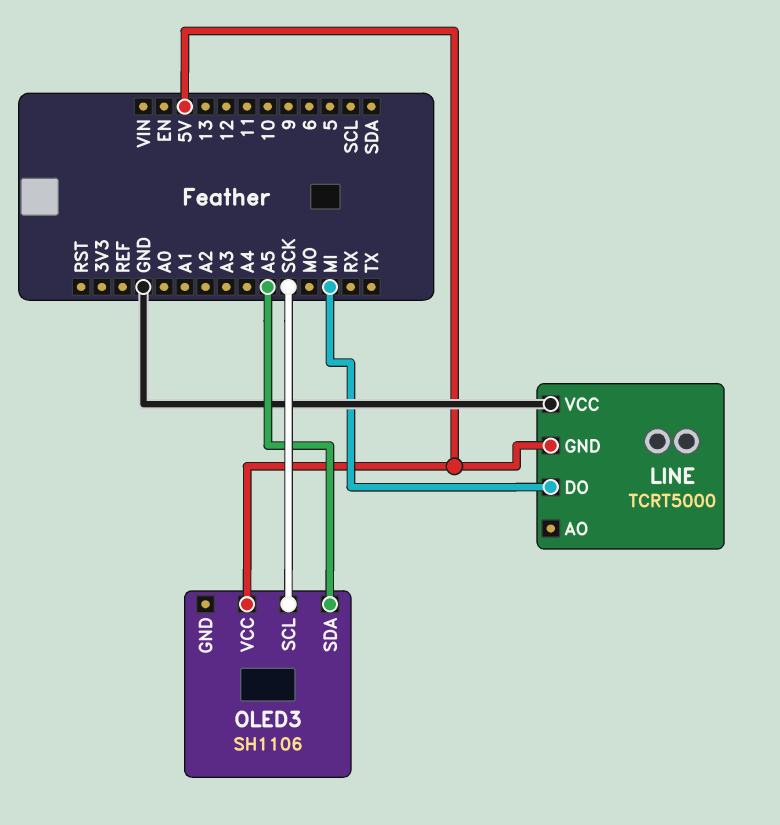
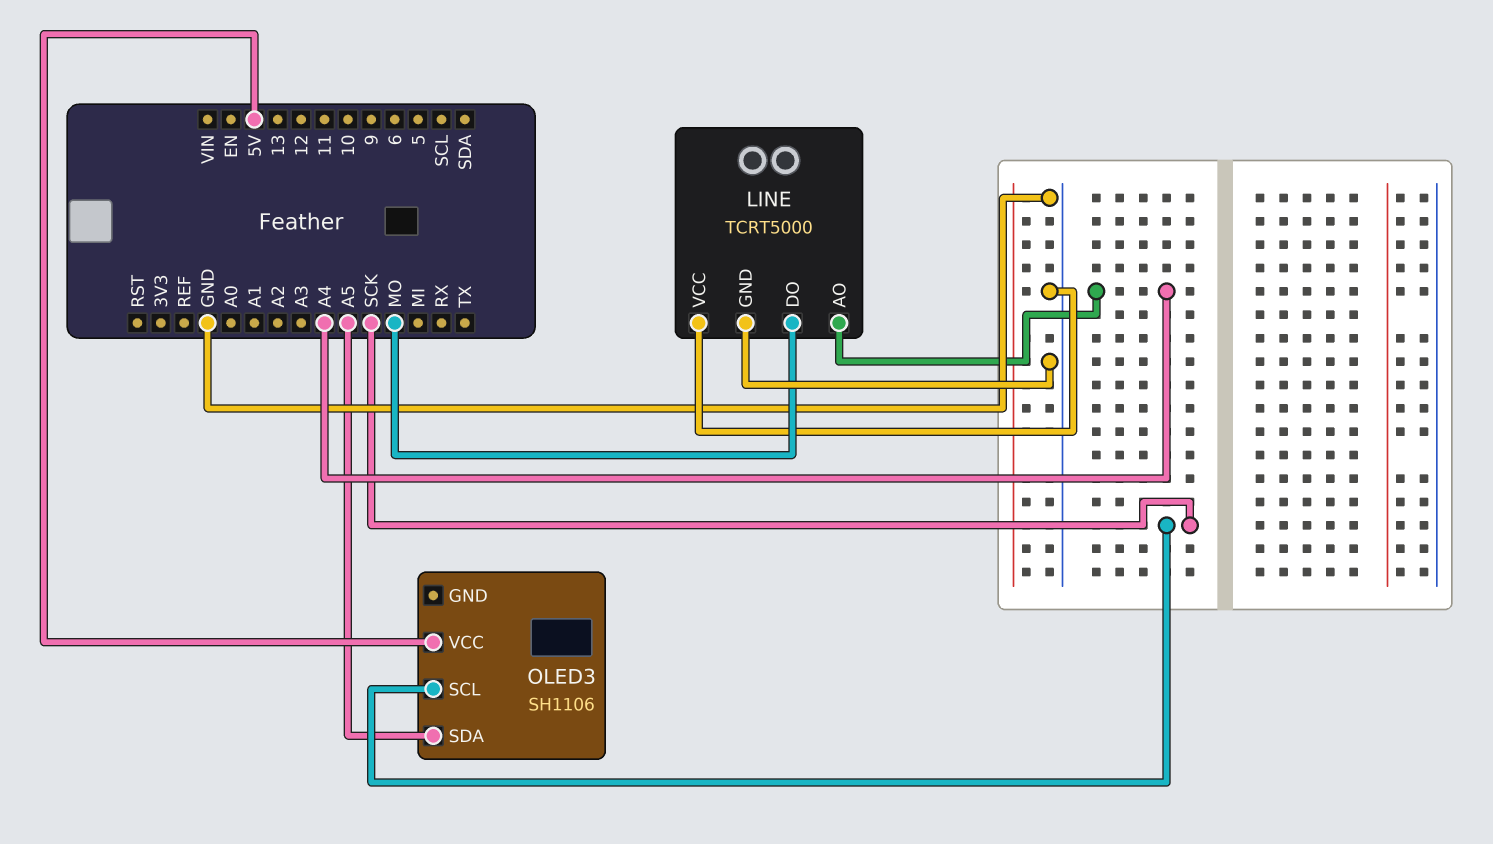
LINE pin AO: none -> A4
LINE pin DO: MI -> MO
LINE pin GND: 5V -> GND

